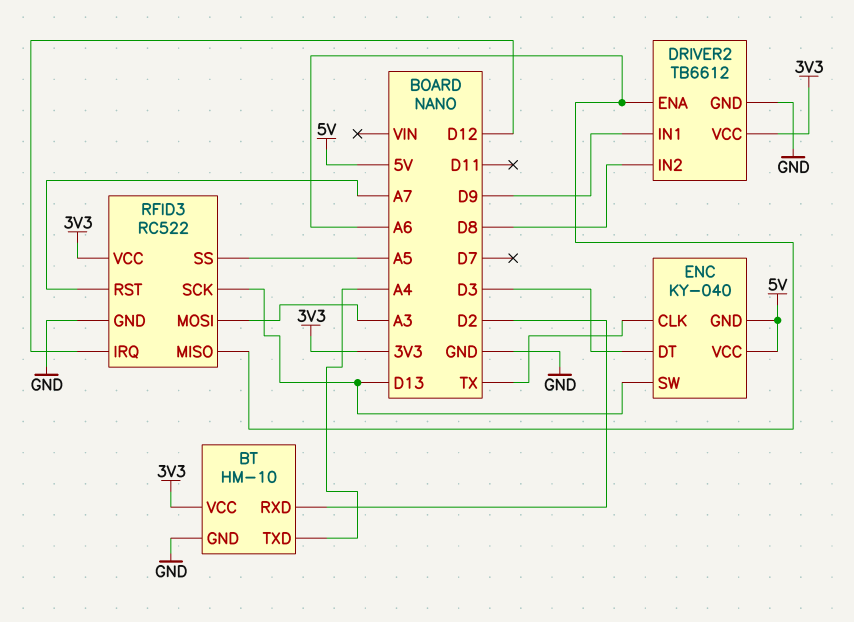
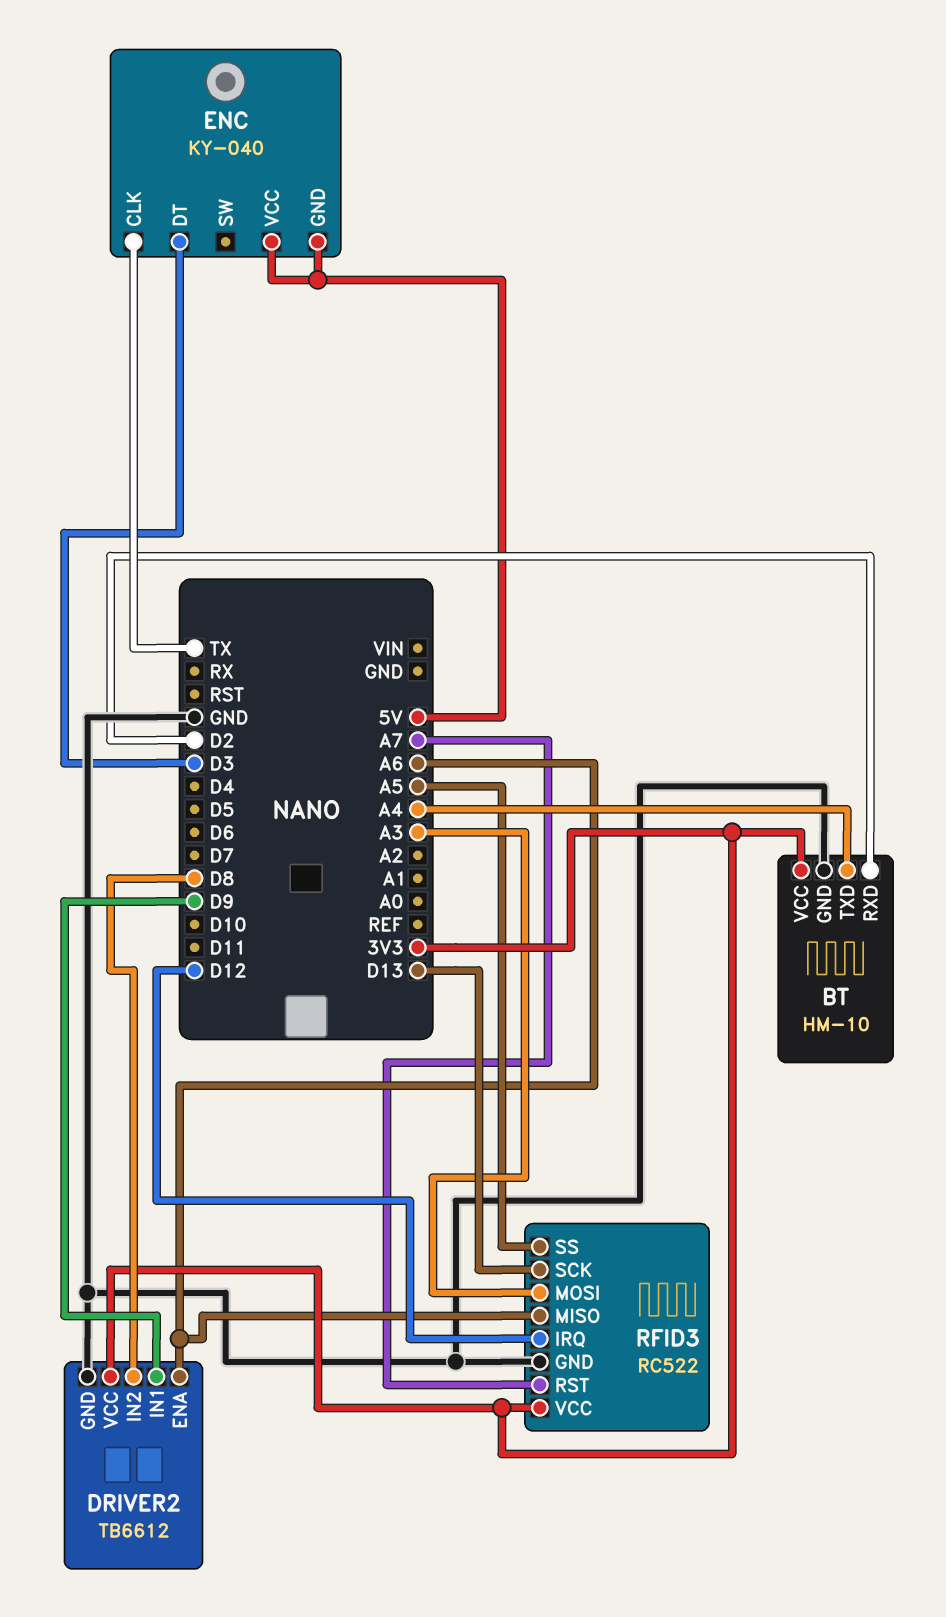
ENC pin SW: D13 -> none

